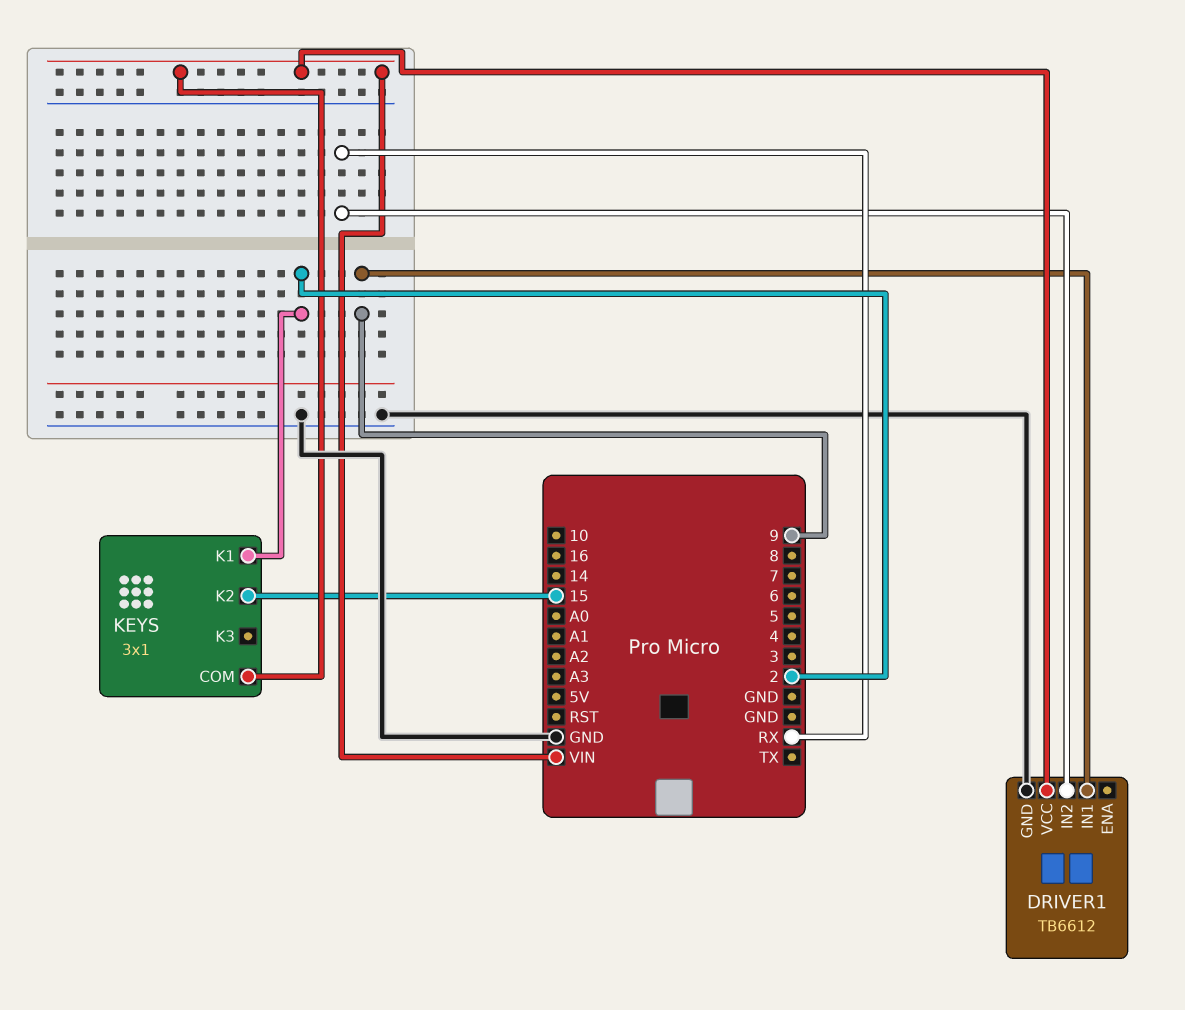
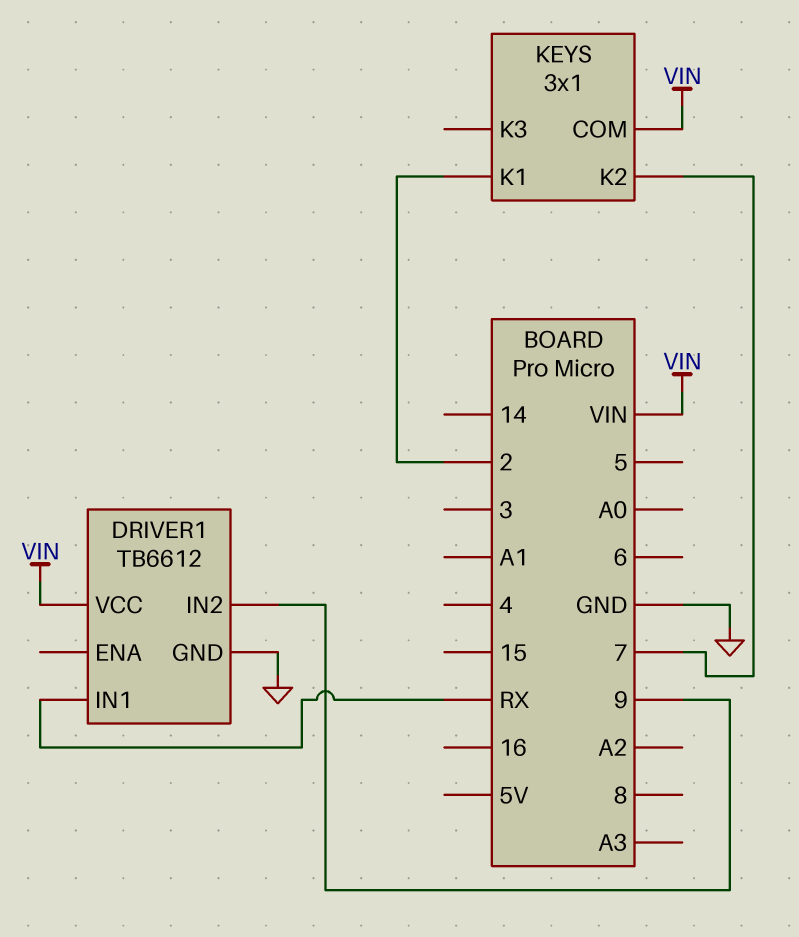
DRIVER1 pin IN1: 9 -> RX
DRIVER1 pin IN2: RX -> 9
KEYS pin K2: 15 -> 7

